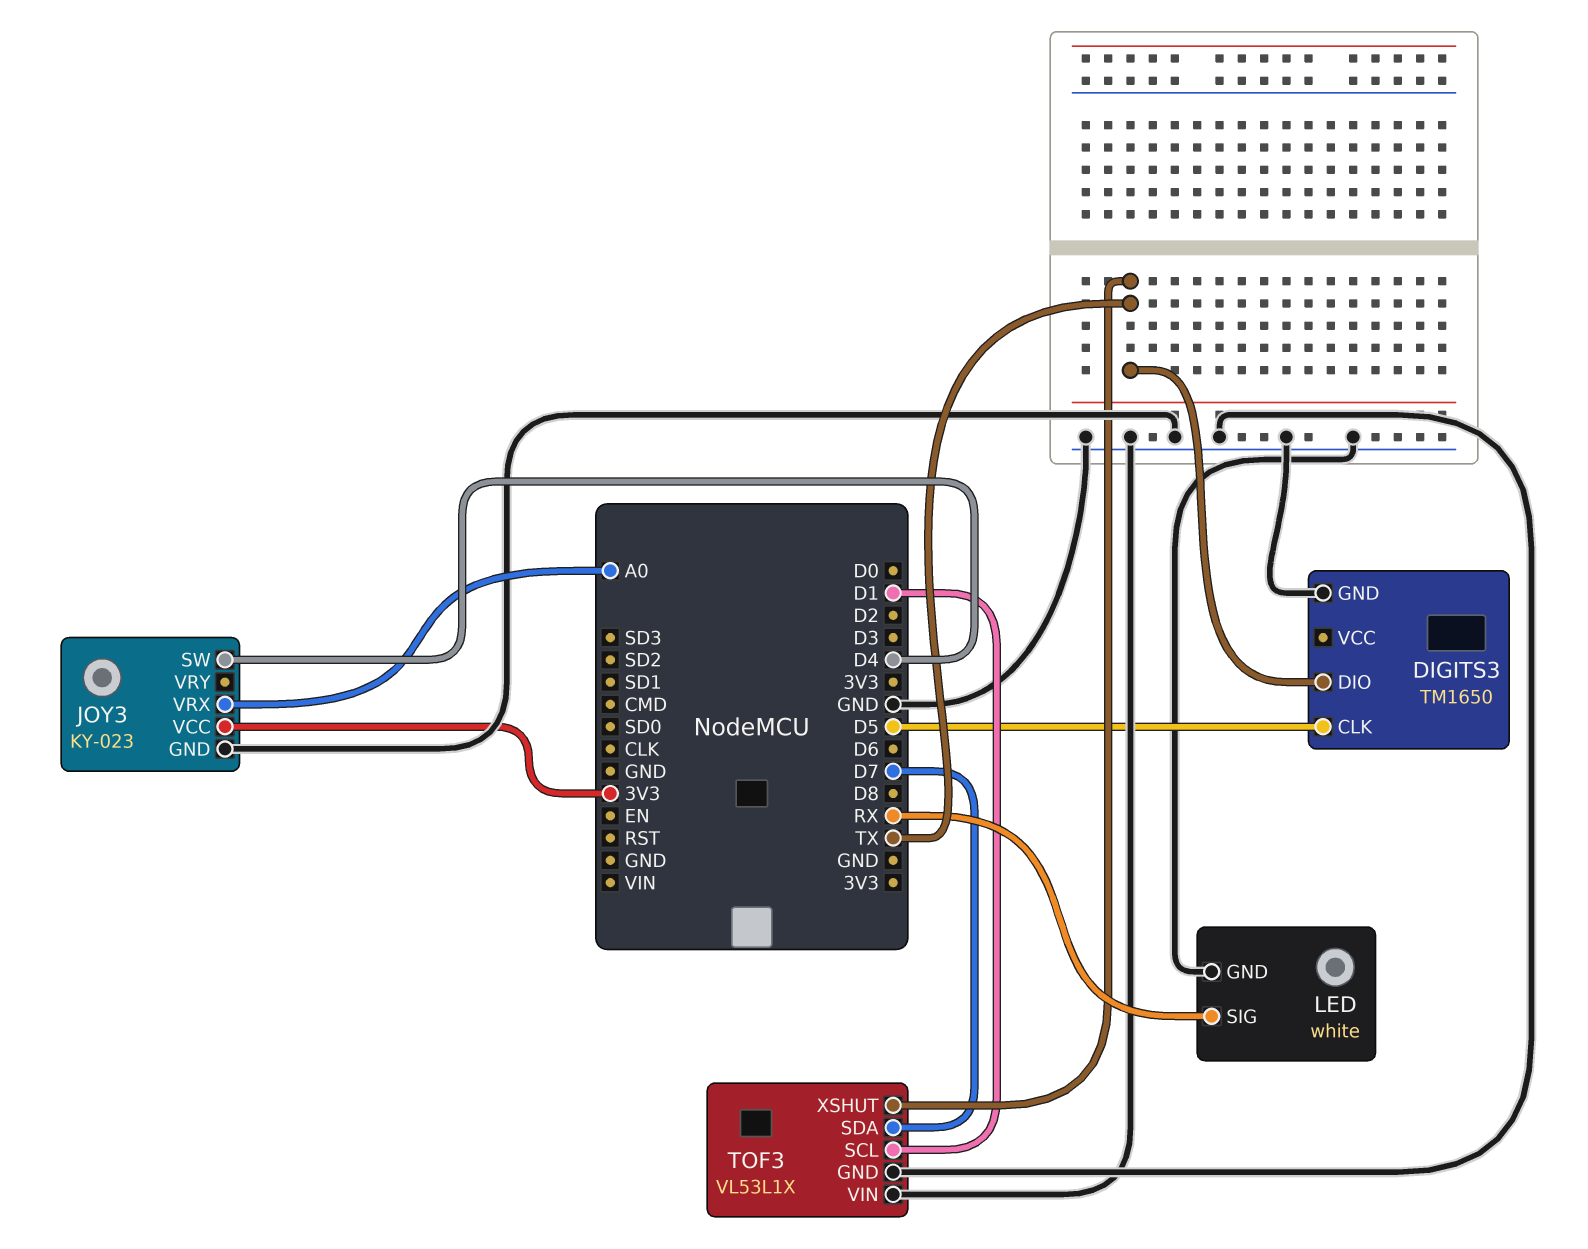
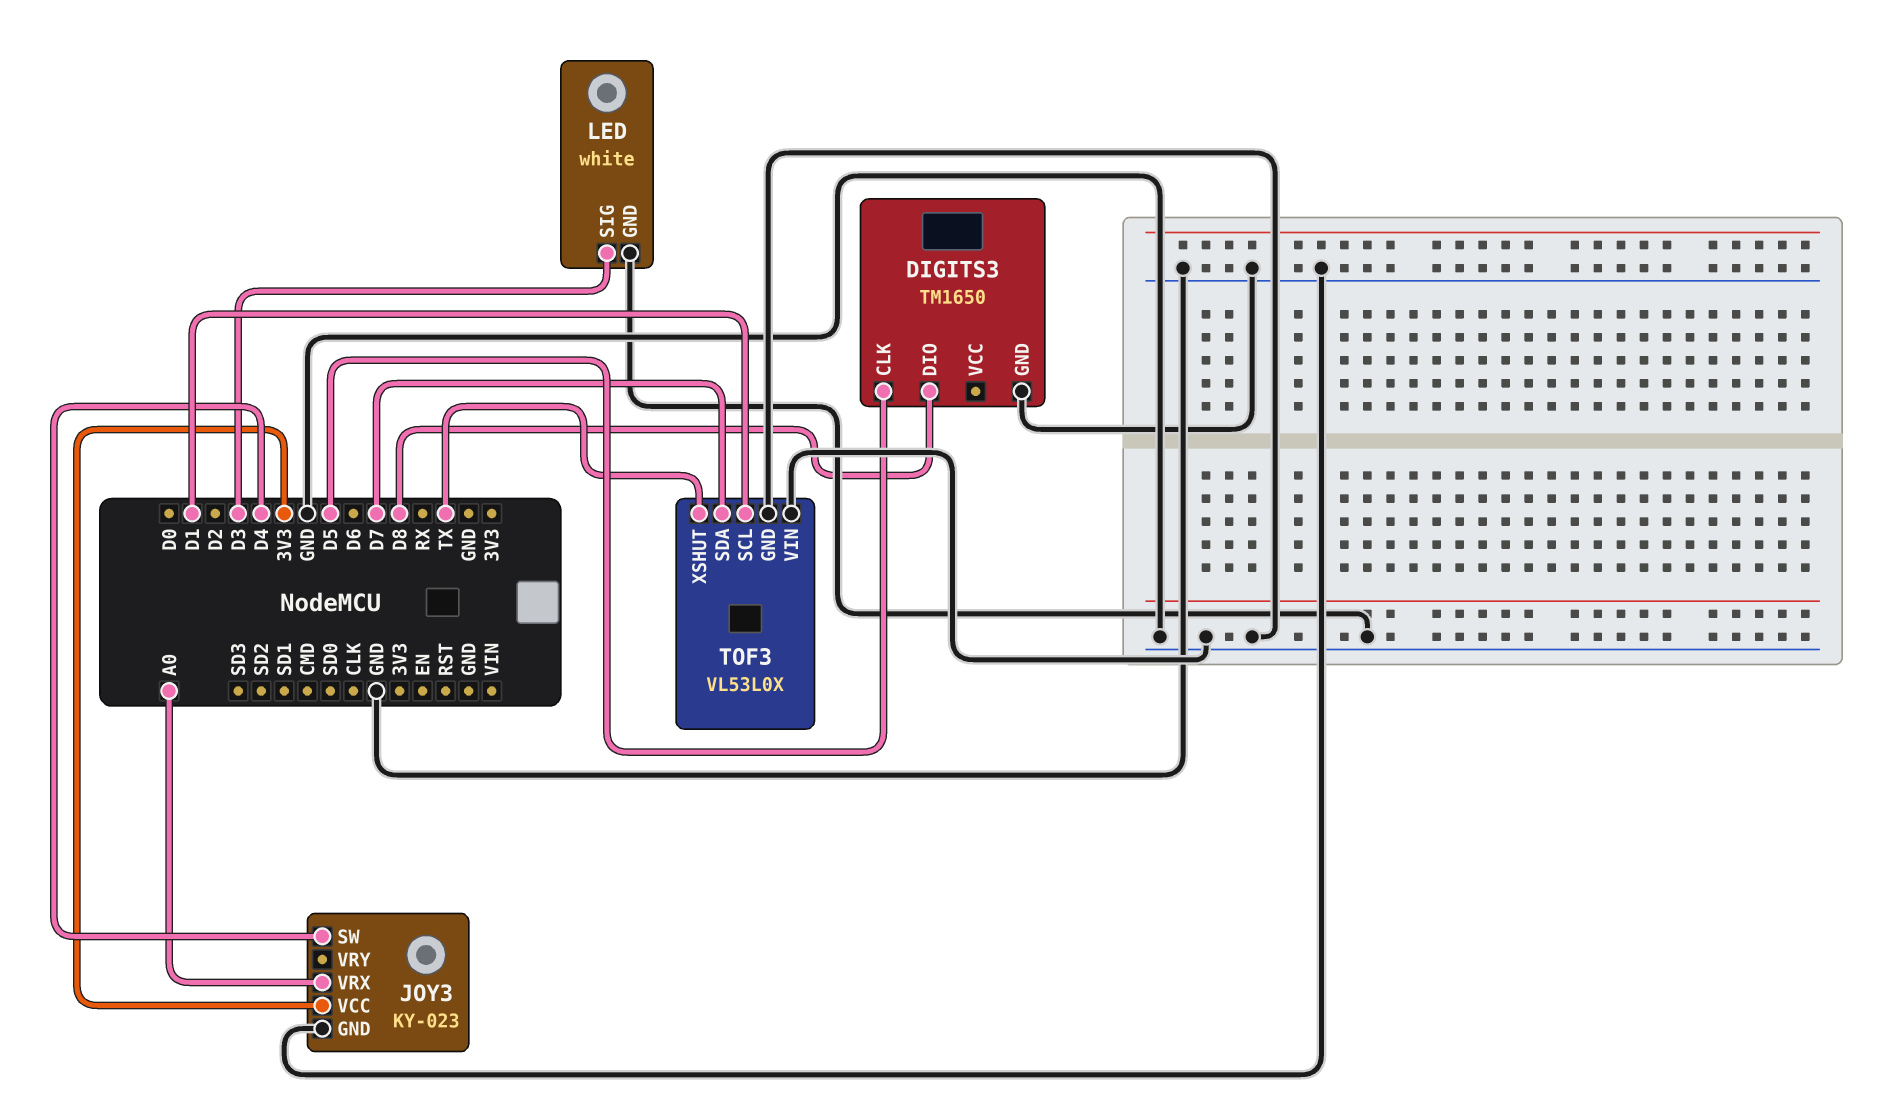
DIGITS3 pin DIO: TX -> D8
LED pin SIG: RX -> D3
TOF3: VL53L1X -> VL53L0X

